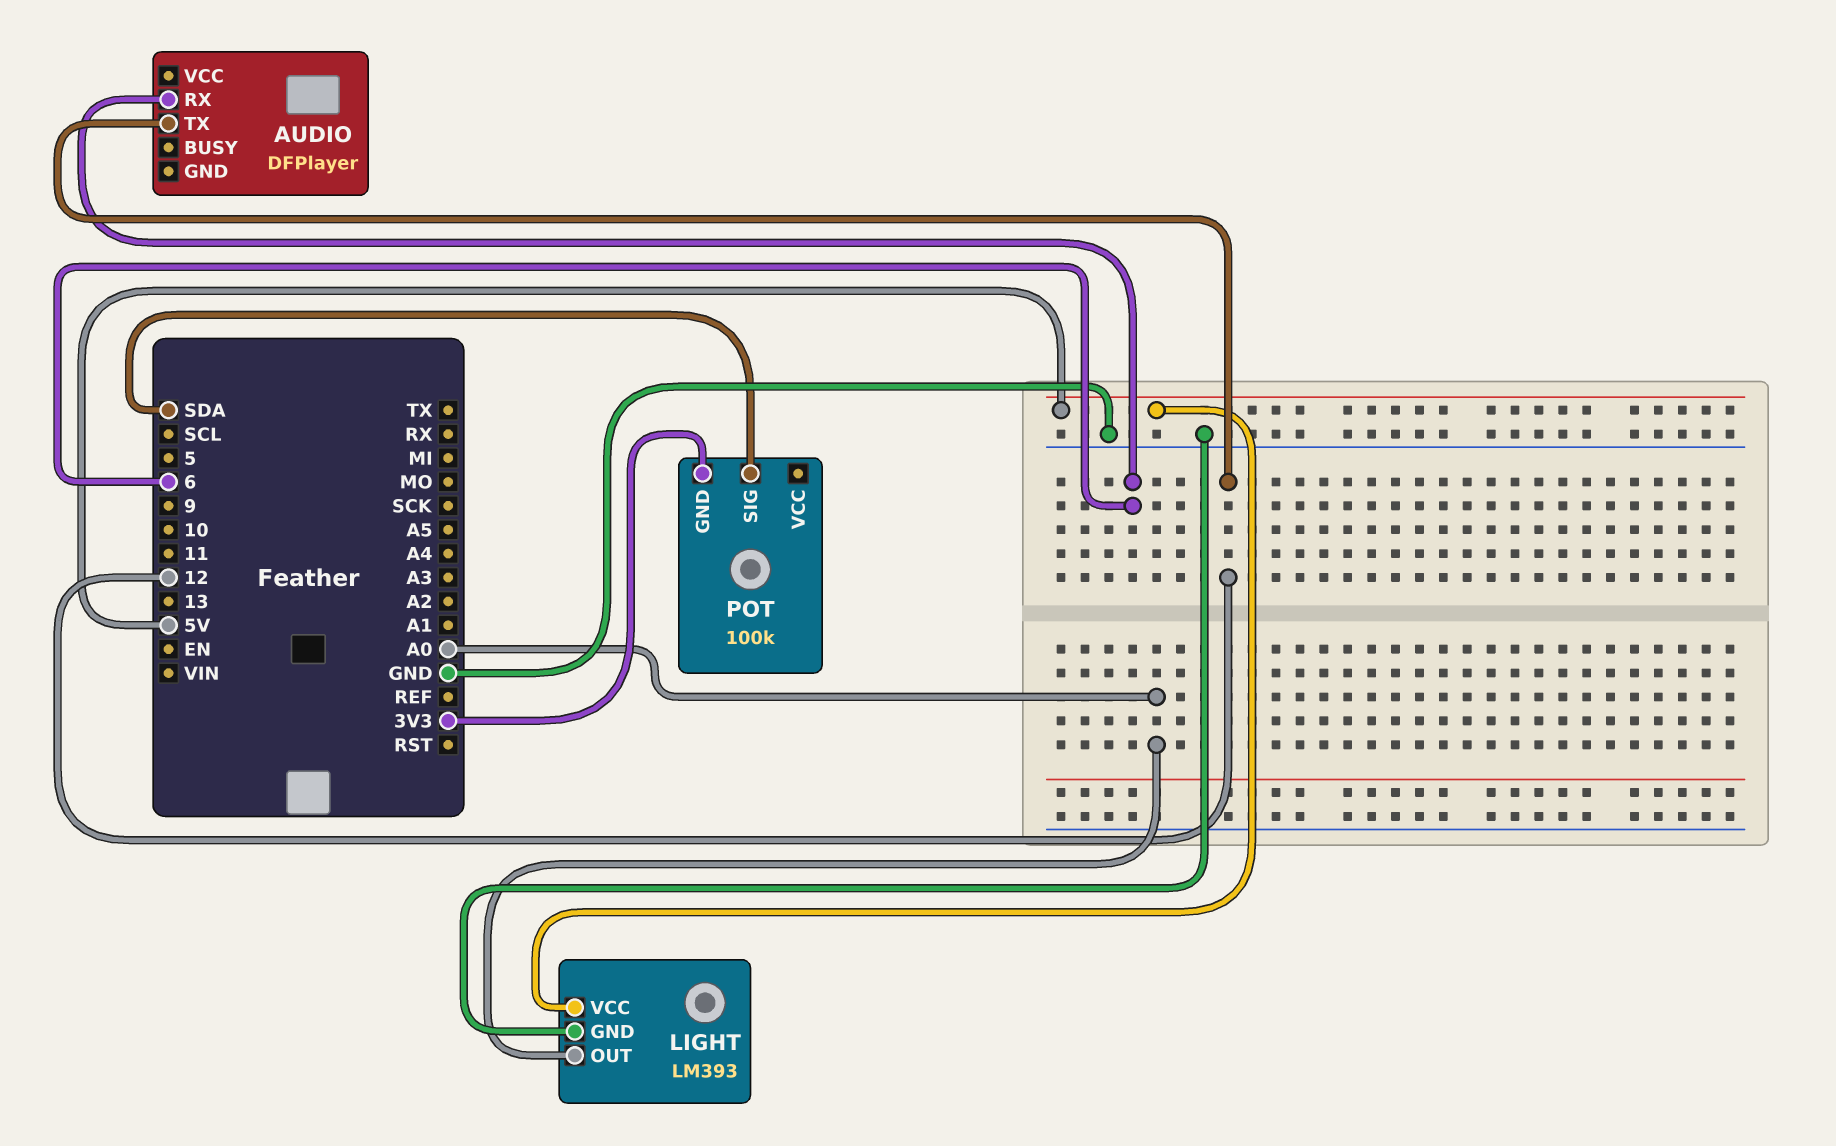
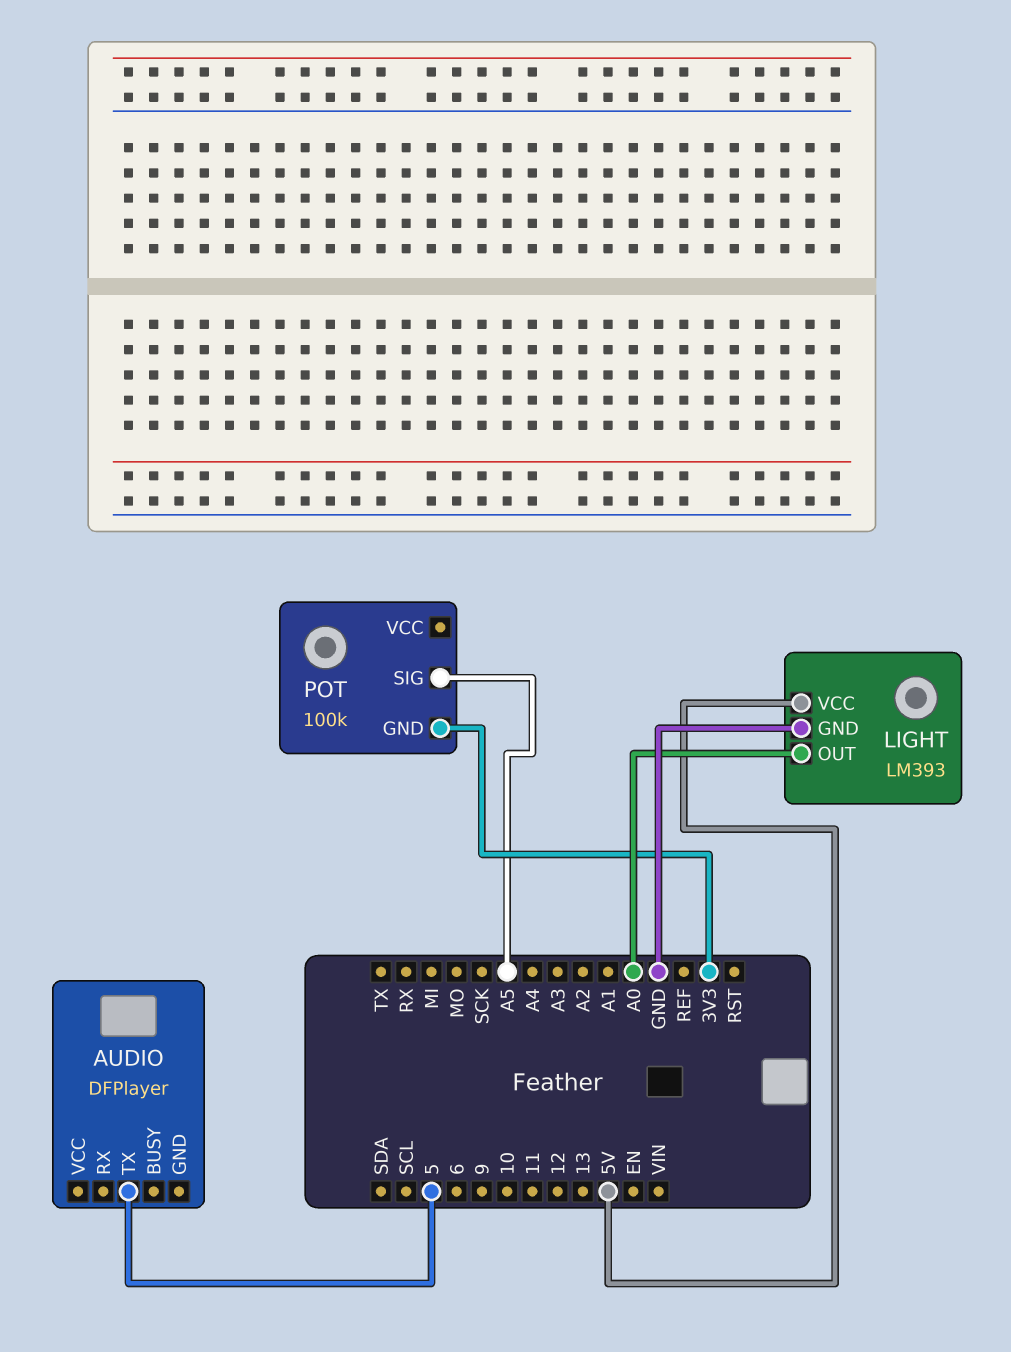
AUDIO pin RX: 6 -> none
AUDIO pin TX: 12 -> 5
POT pin SIG: SDA -> A5

